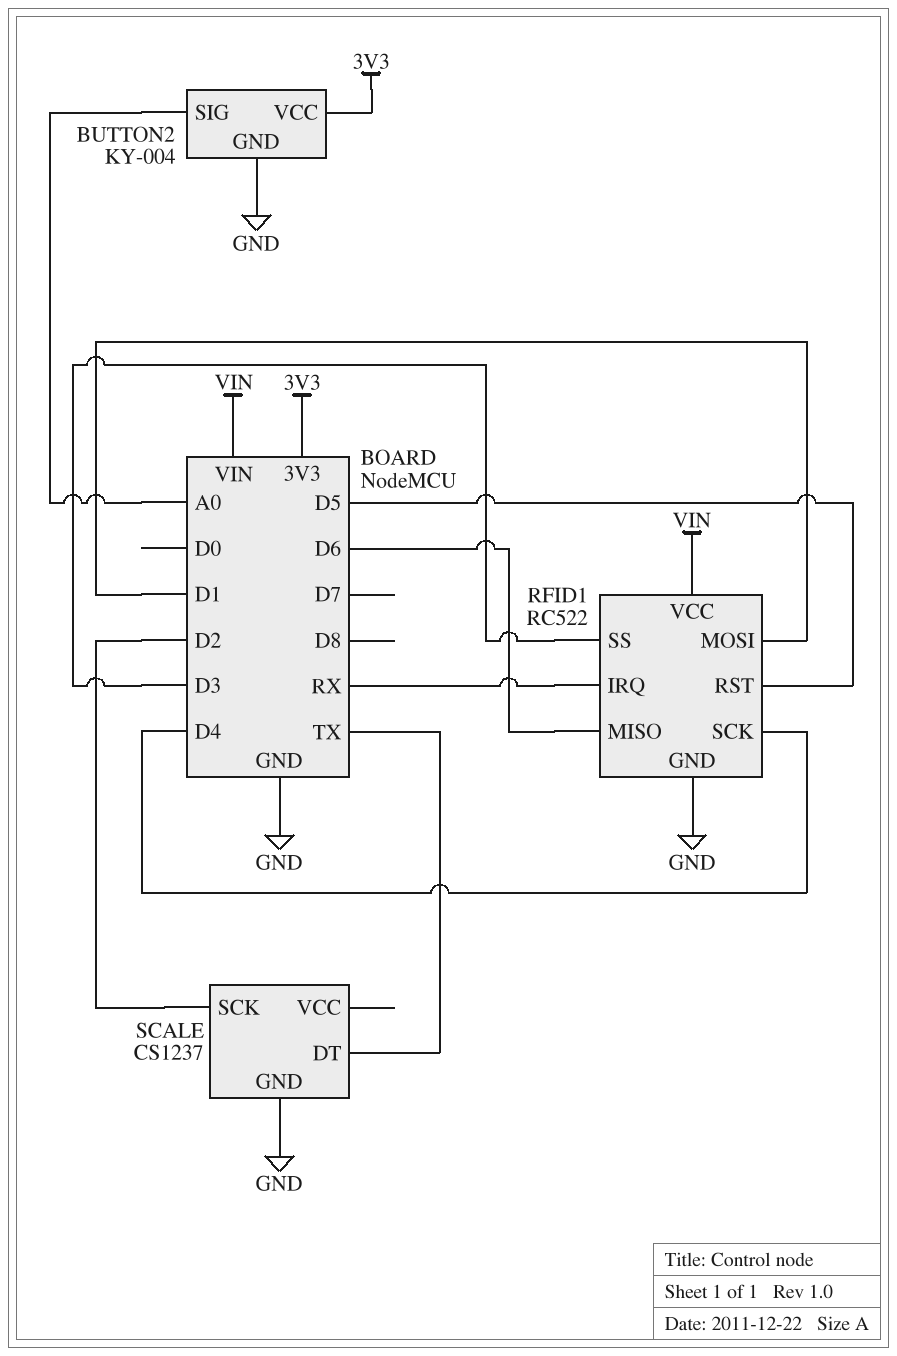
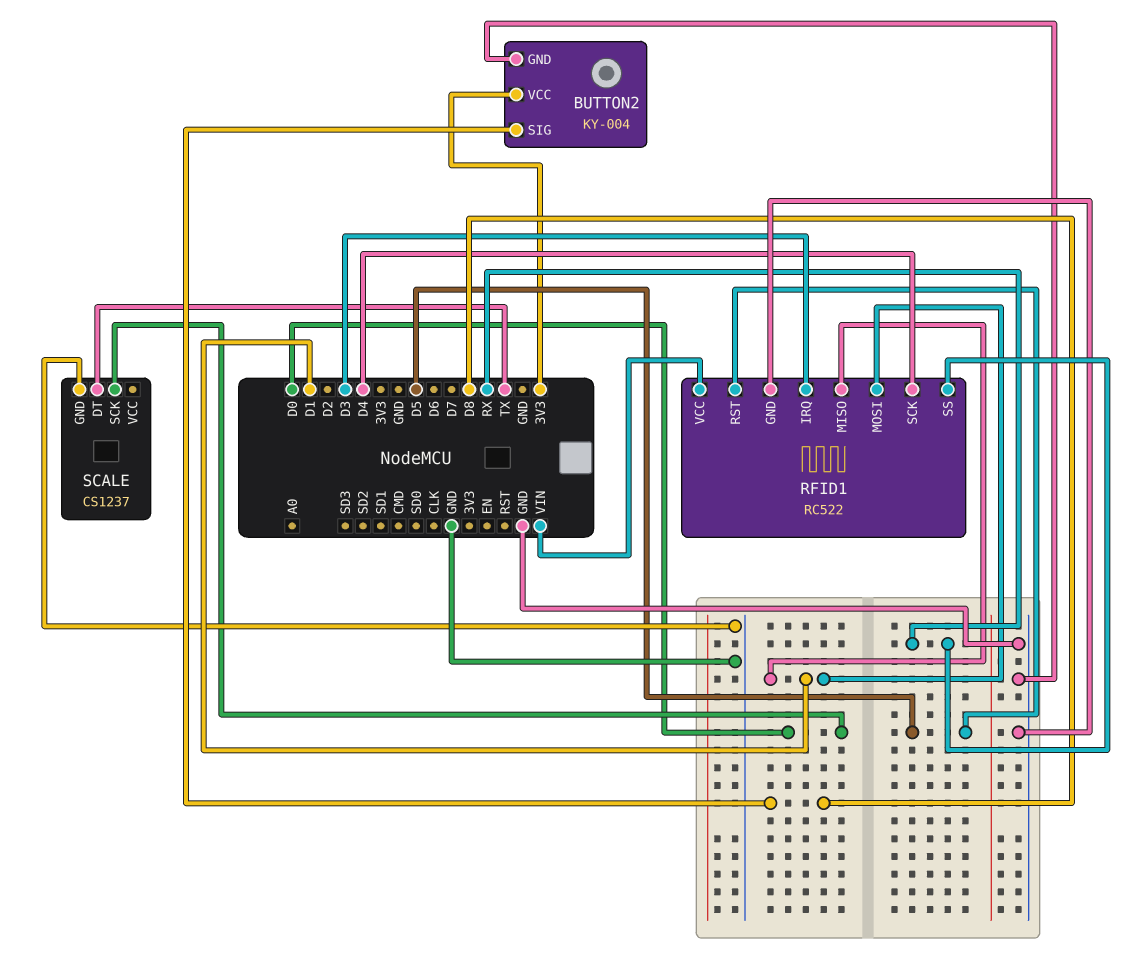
BUTTON2 pin SIG: A0 -> D8
RFID1 pin IRQ: RX -> D3
RFID1 pin MISO: D6 -> D1
RFID1 pin SS: D3 -> RX
SCALE pin SCK: D2 -> D0

